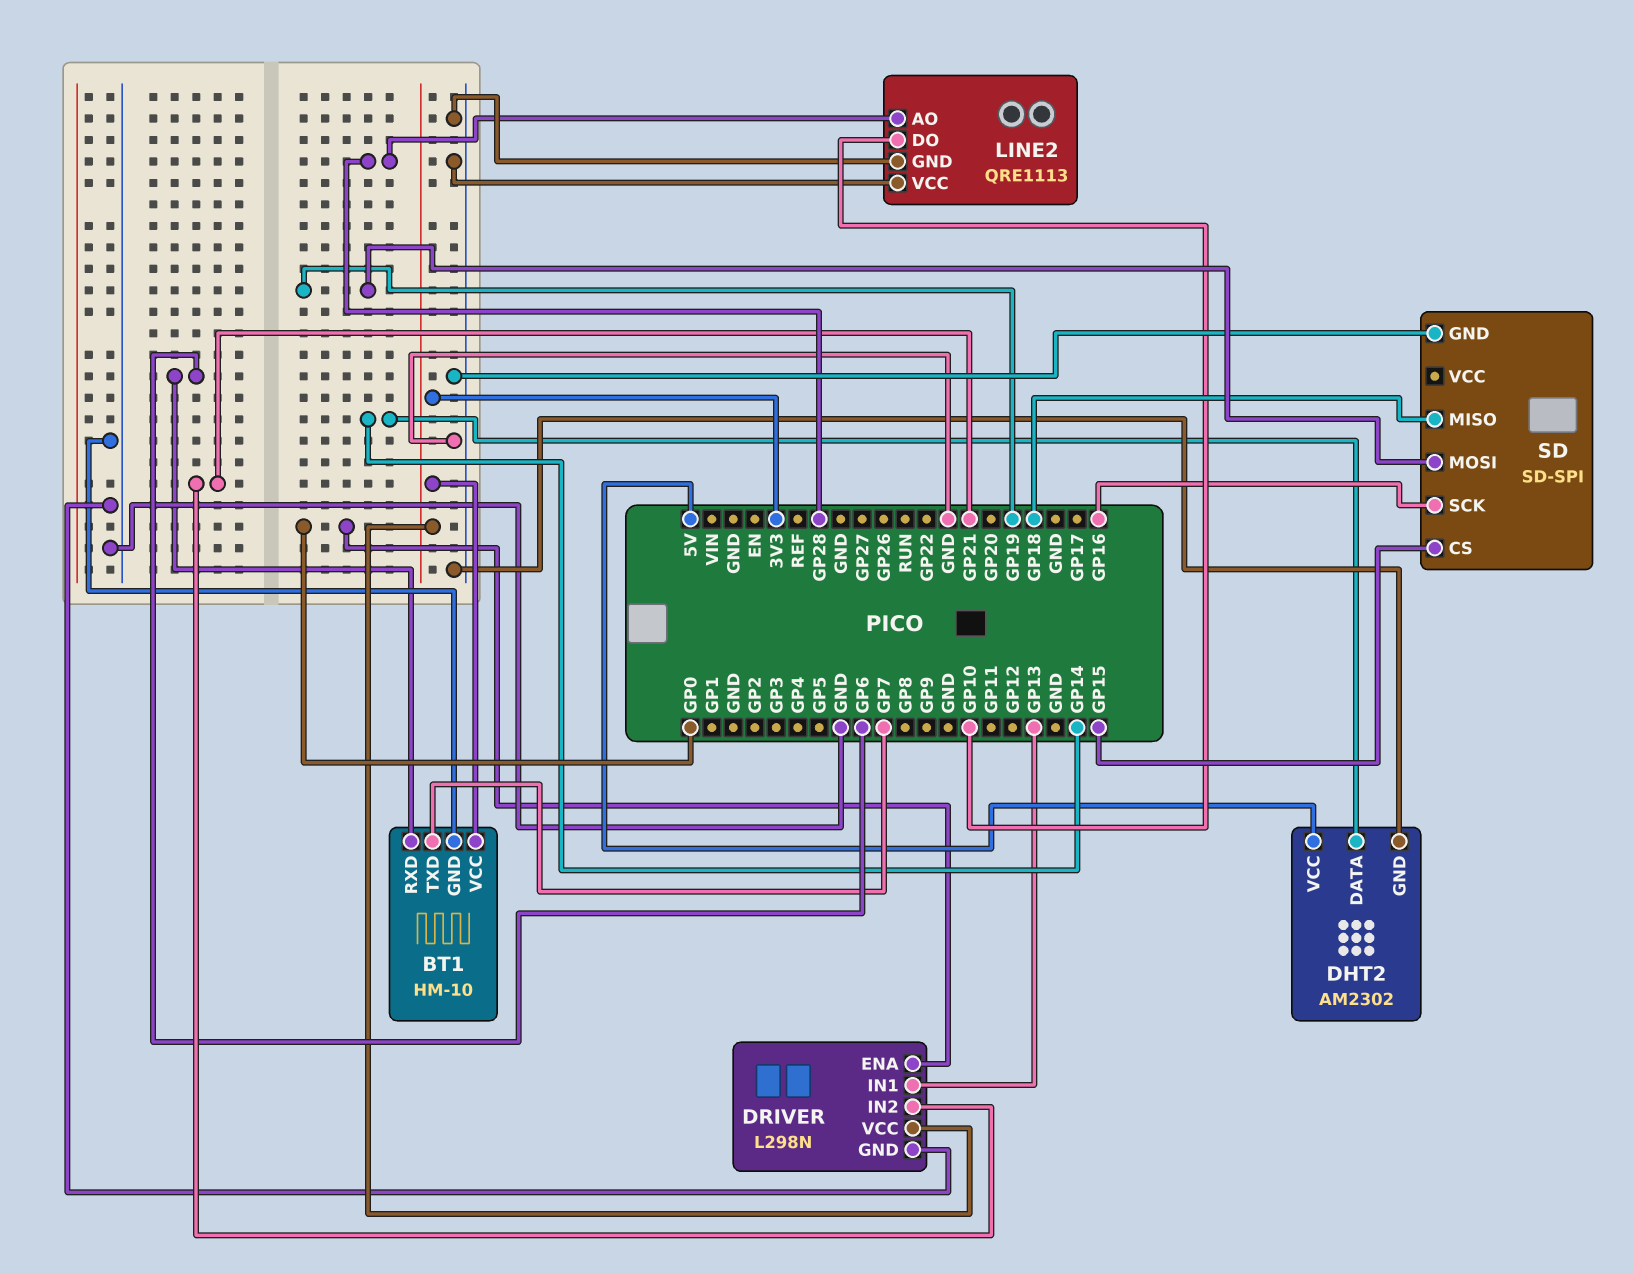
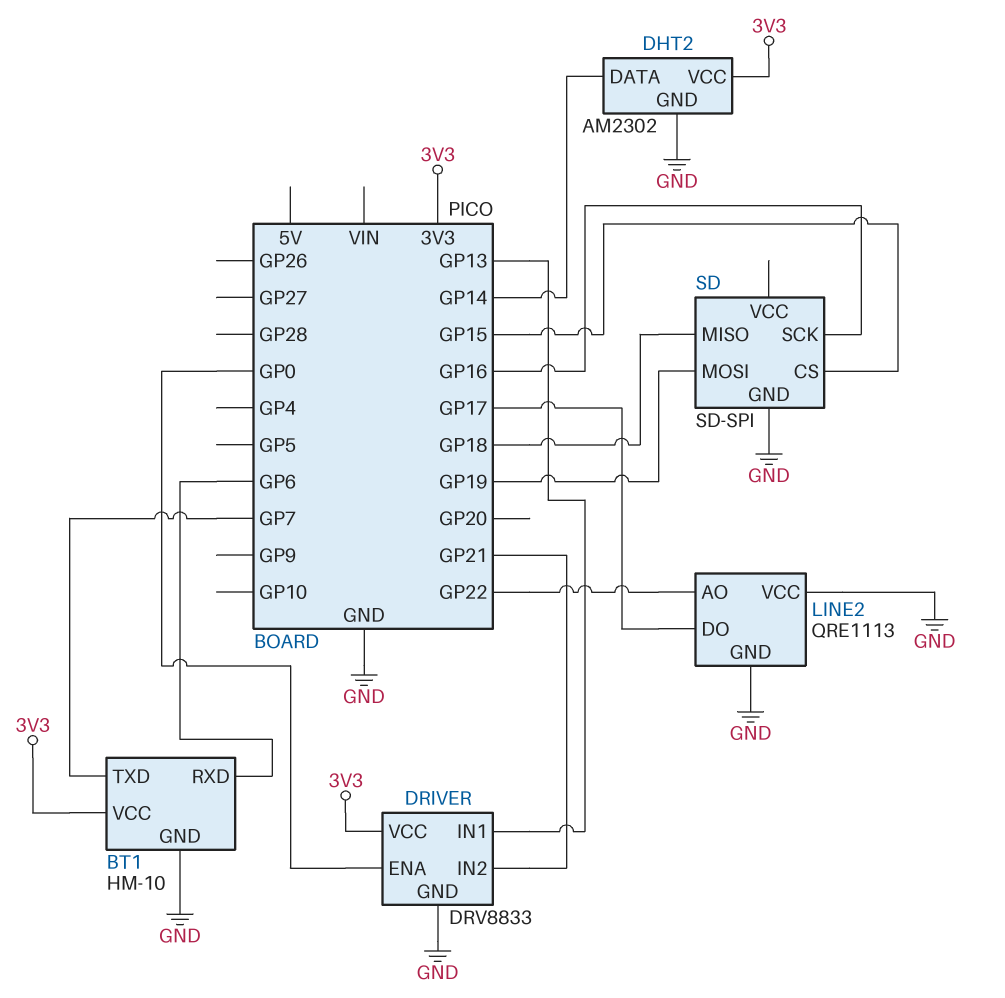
DHT2 pin VCC: 5V -> 3V3
DRIVER: L298N -> DRV8833
LINE2 pin AO: GP28 -> GP22
LINE2 pin DO: GP10 -> GP17

